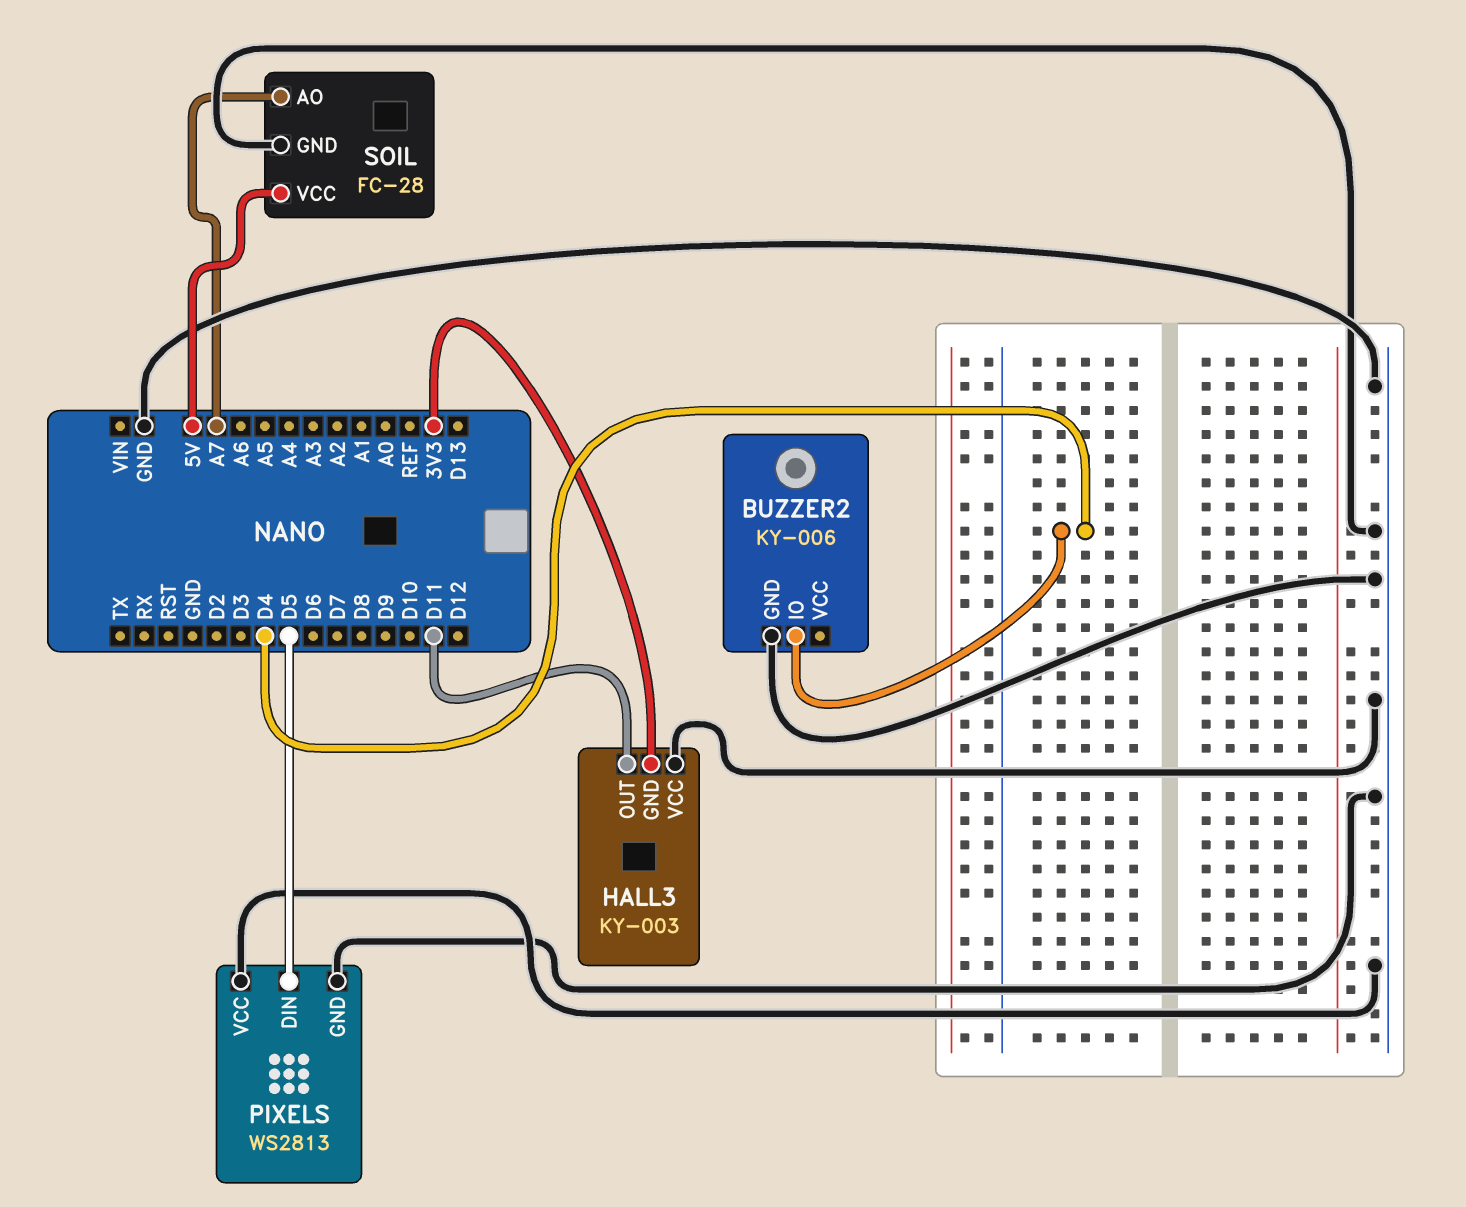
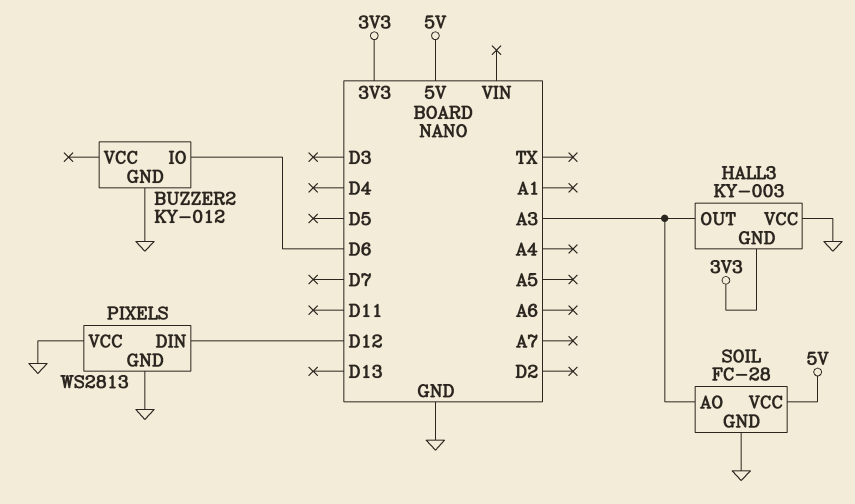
BUZZER2: KY-006 -> KY-012
BUZZER2 pin IO: D4 -> D6
HALL3 pin OUT: D11 -> A3
PIXELS pin DIN: D5 -> D12
SOIL pin AO: A7 -> A3

